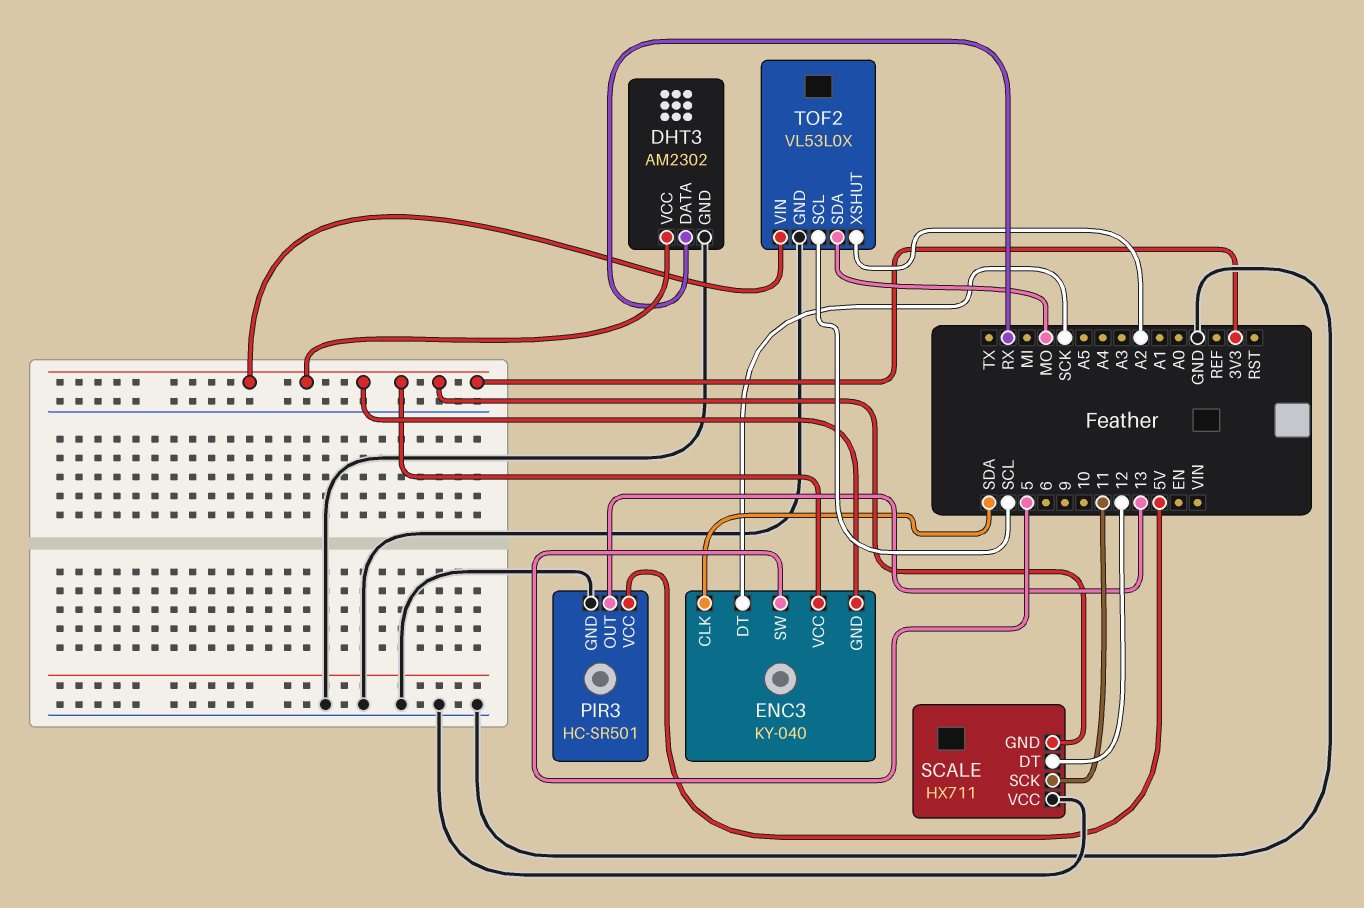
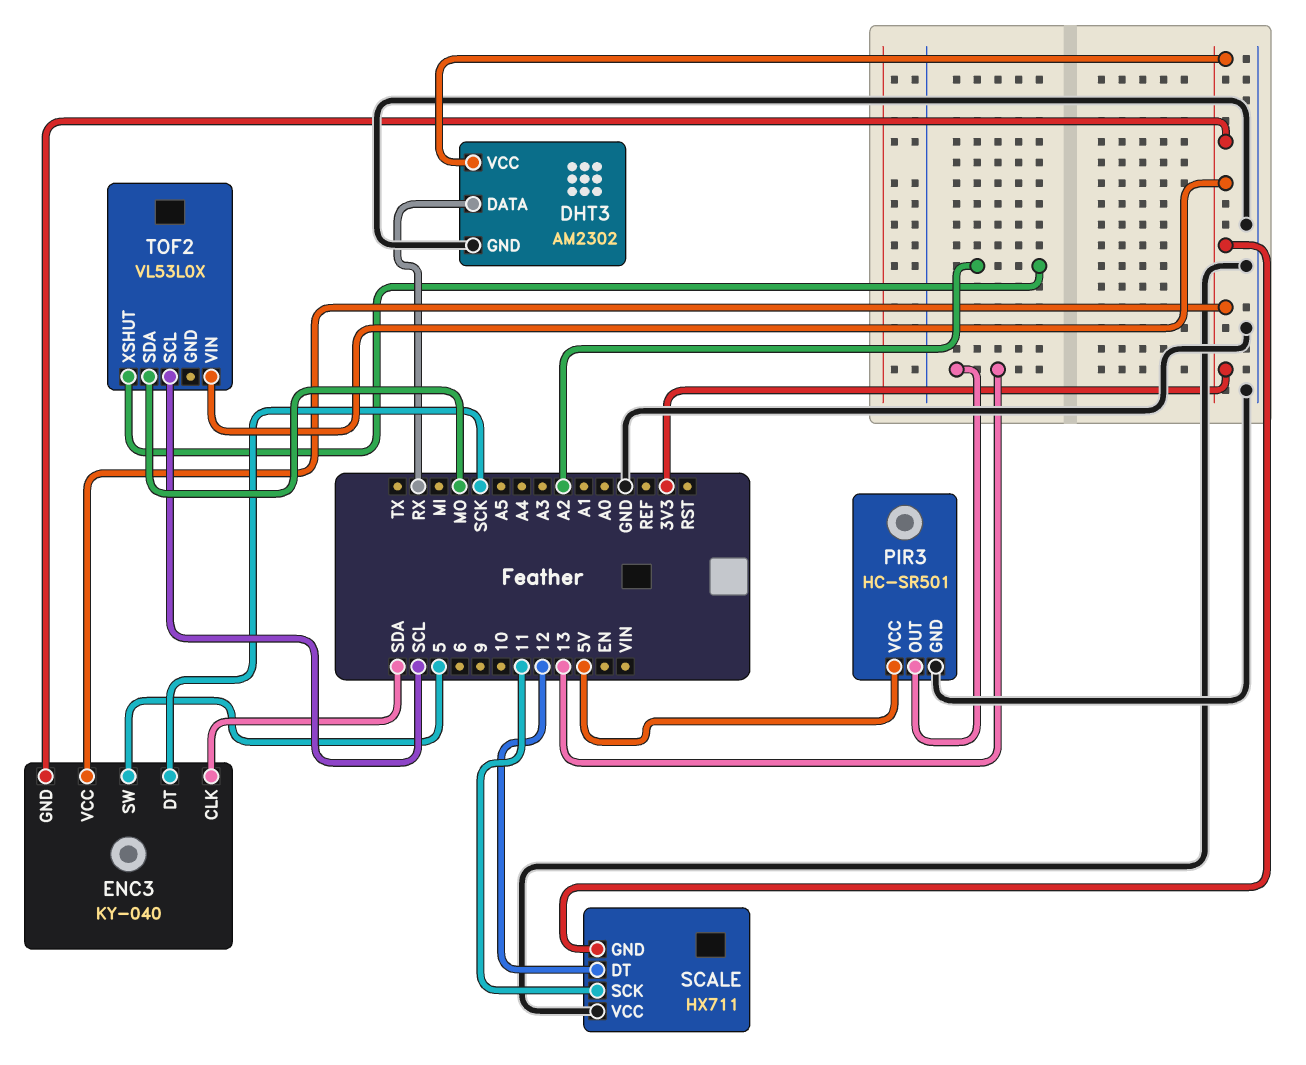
TOF2 pin GND: GND -> none

